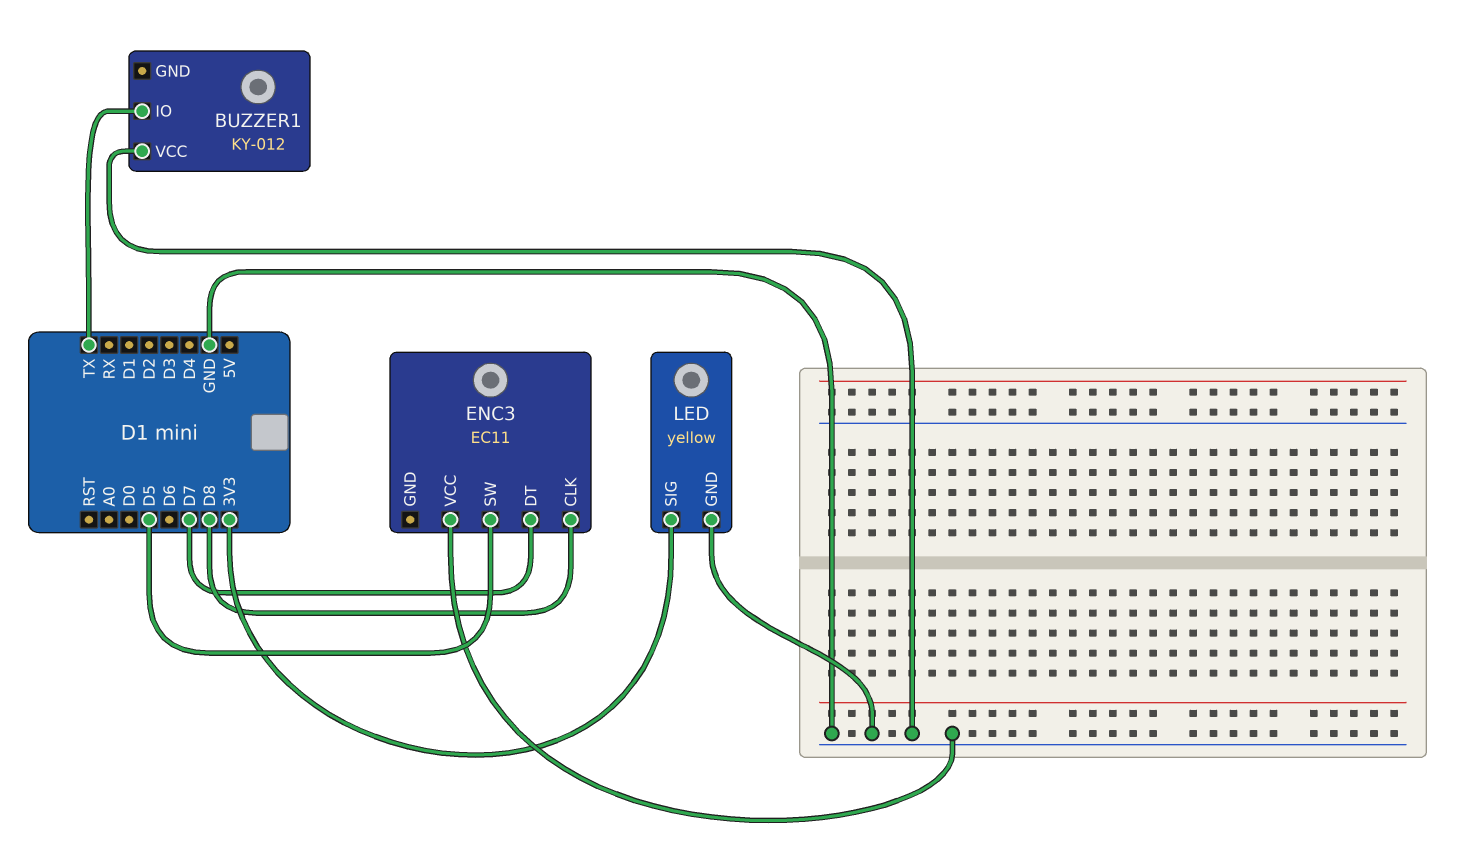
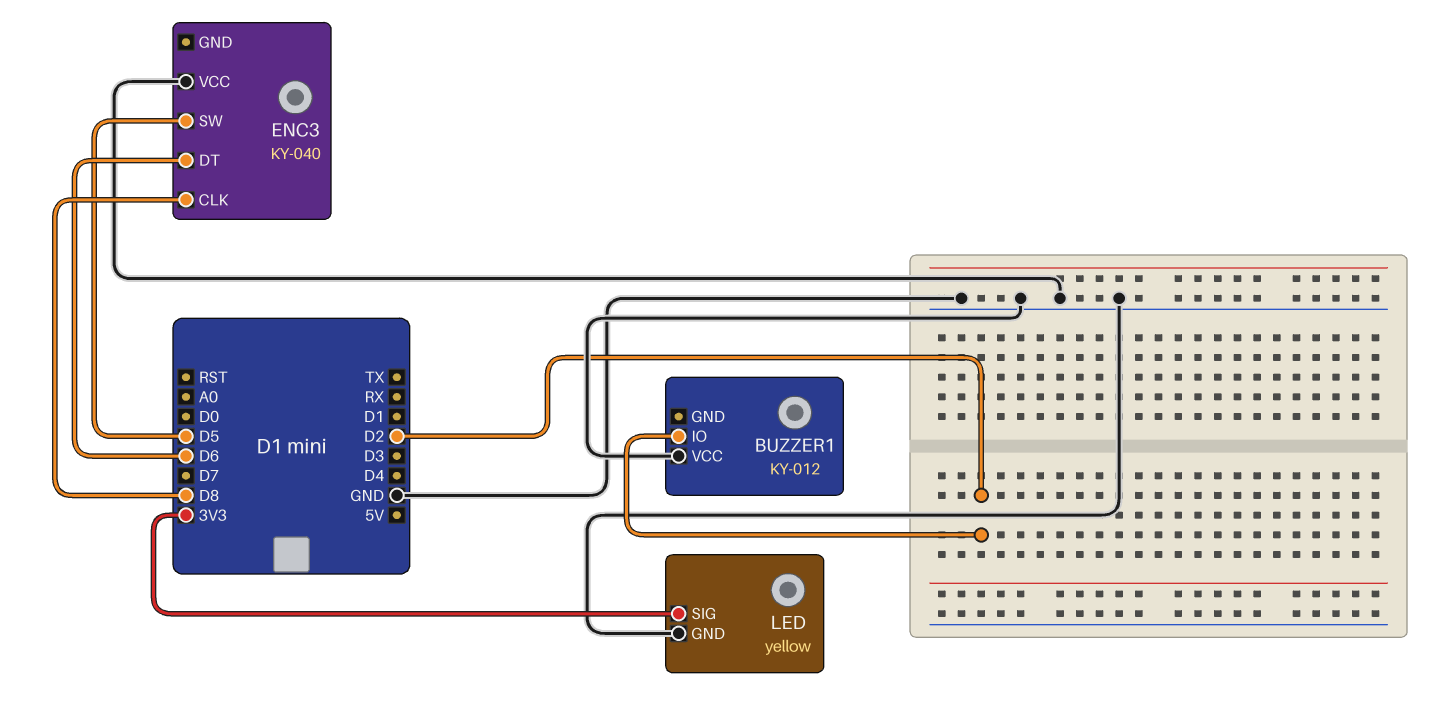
BUZZER1 pin IO: TX -> D2
ENC3: EC11 -> KY-040
ENC3 pin DT: D7 -> D6

